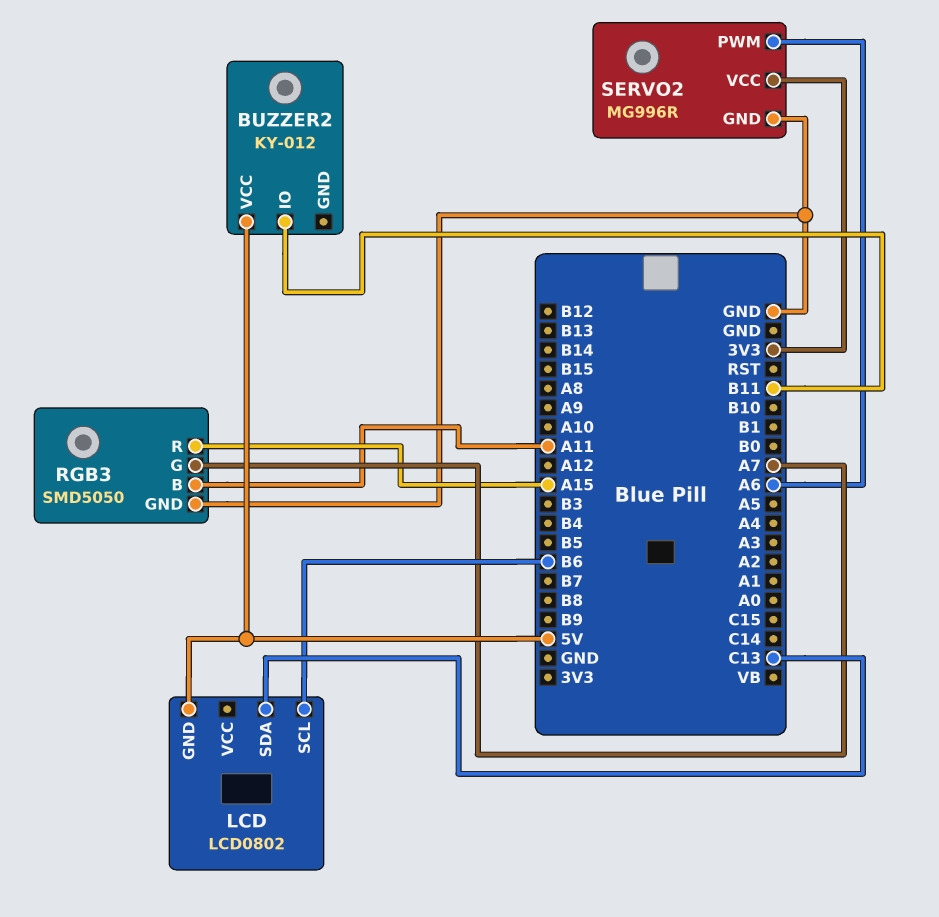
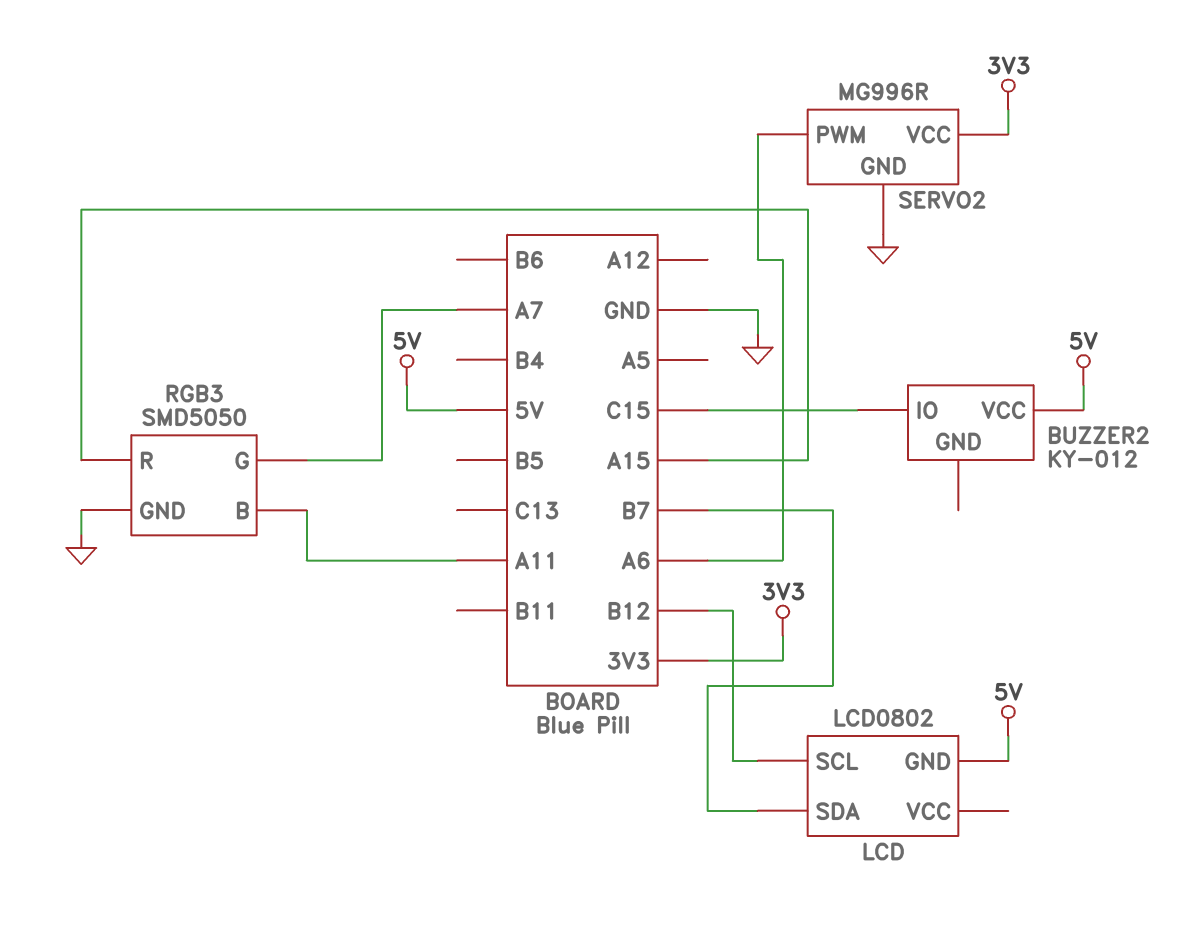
BUZZER2 pin IO: B11 -> C15
LCD pin SCL: B6 -> B12
LCD pin SDA: C13 -> B7

